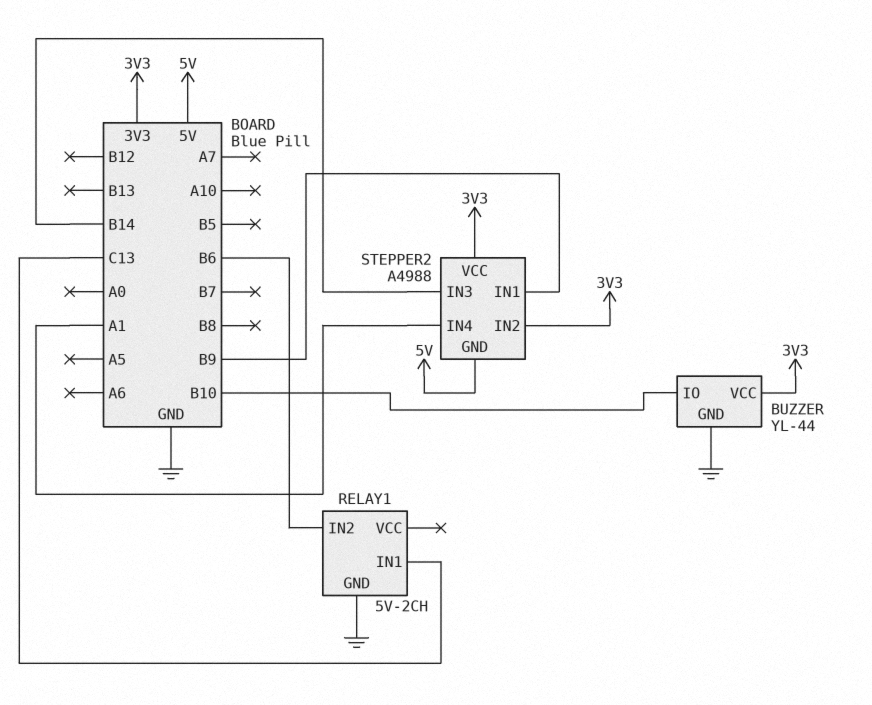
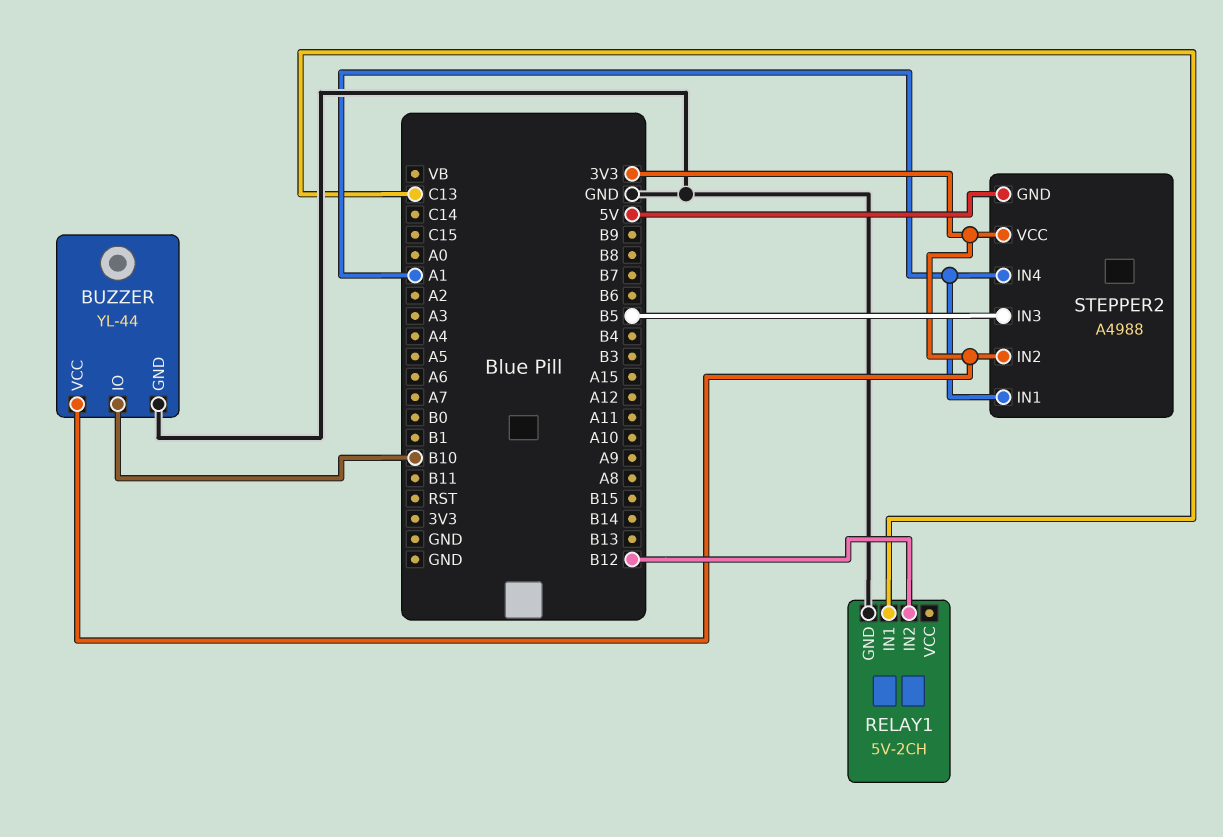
RELAY1 pin IN2: B6 -> B12
STEPPER2 pin IN1: B9 -> A1
STEPPER2 pin IN3: B14 -> B5

